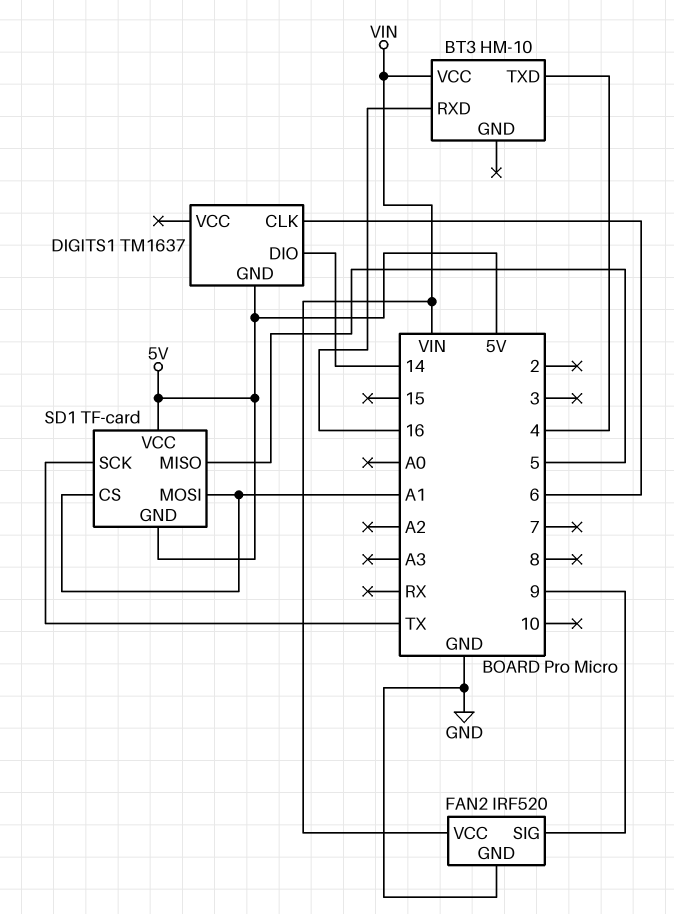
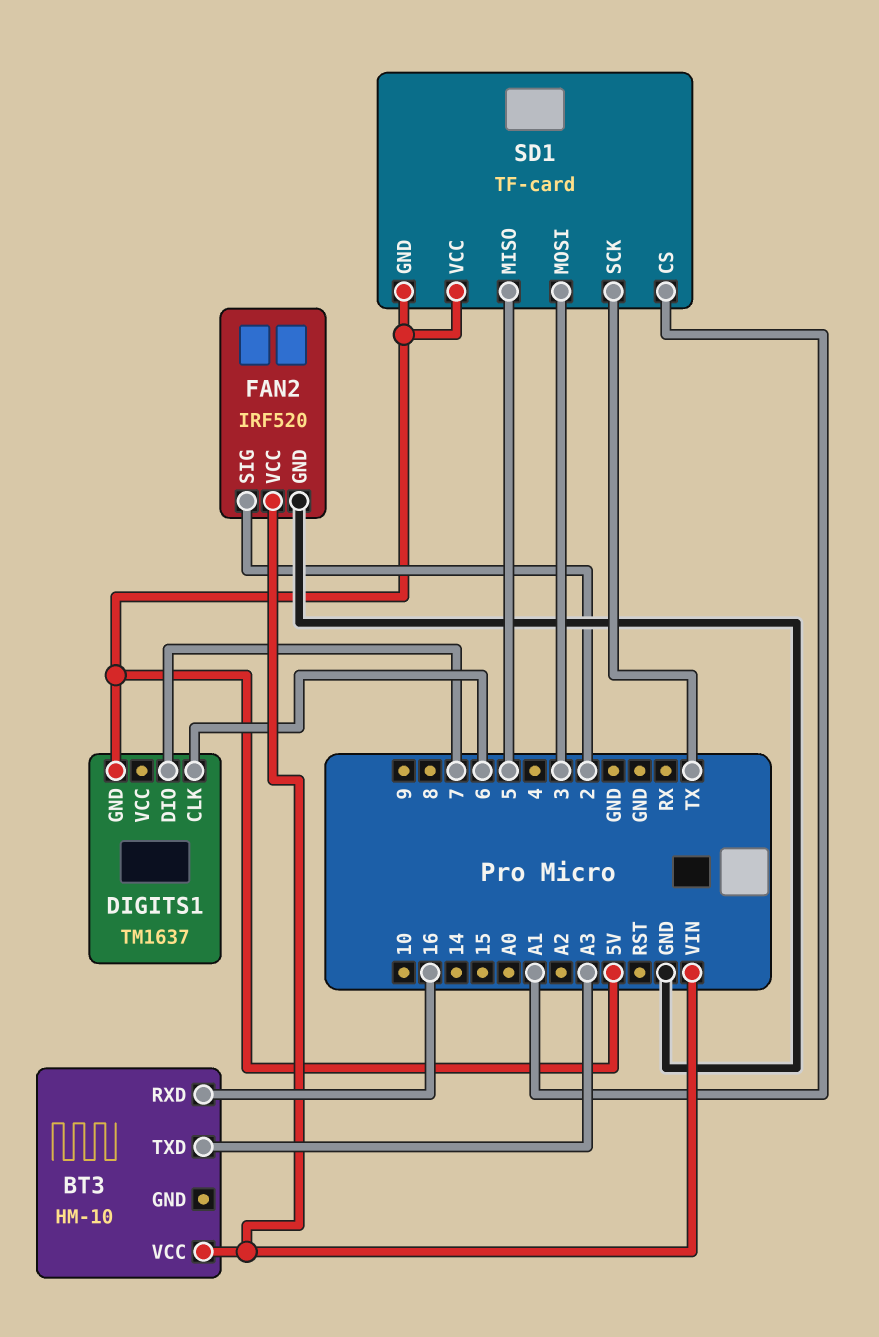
BT3 pin TXD: 4 -> A3
DIGITS1 pin DIO: 14 -> 7
FAN2 pin SIG: 9 -> 2
SD1 pin MOSI: A1 -> 3

